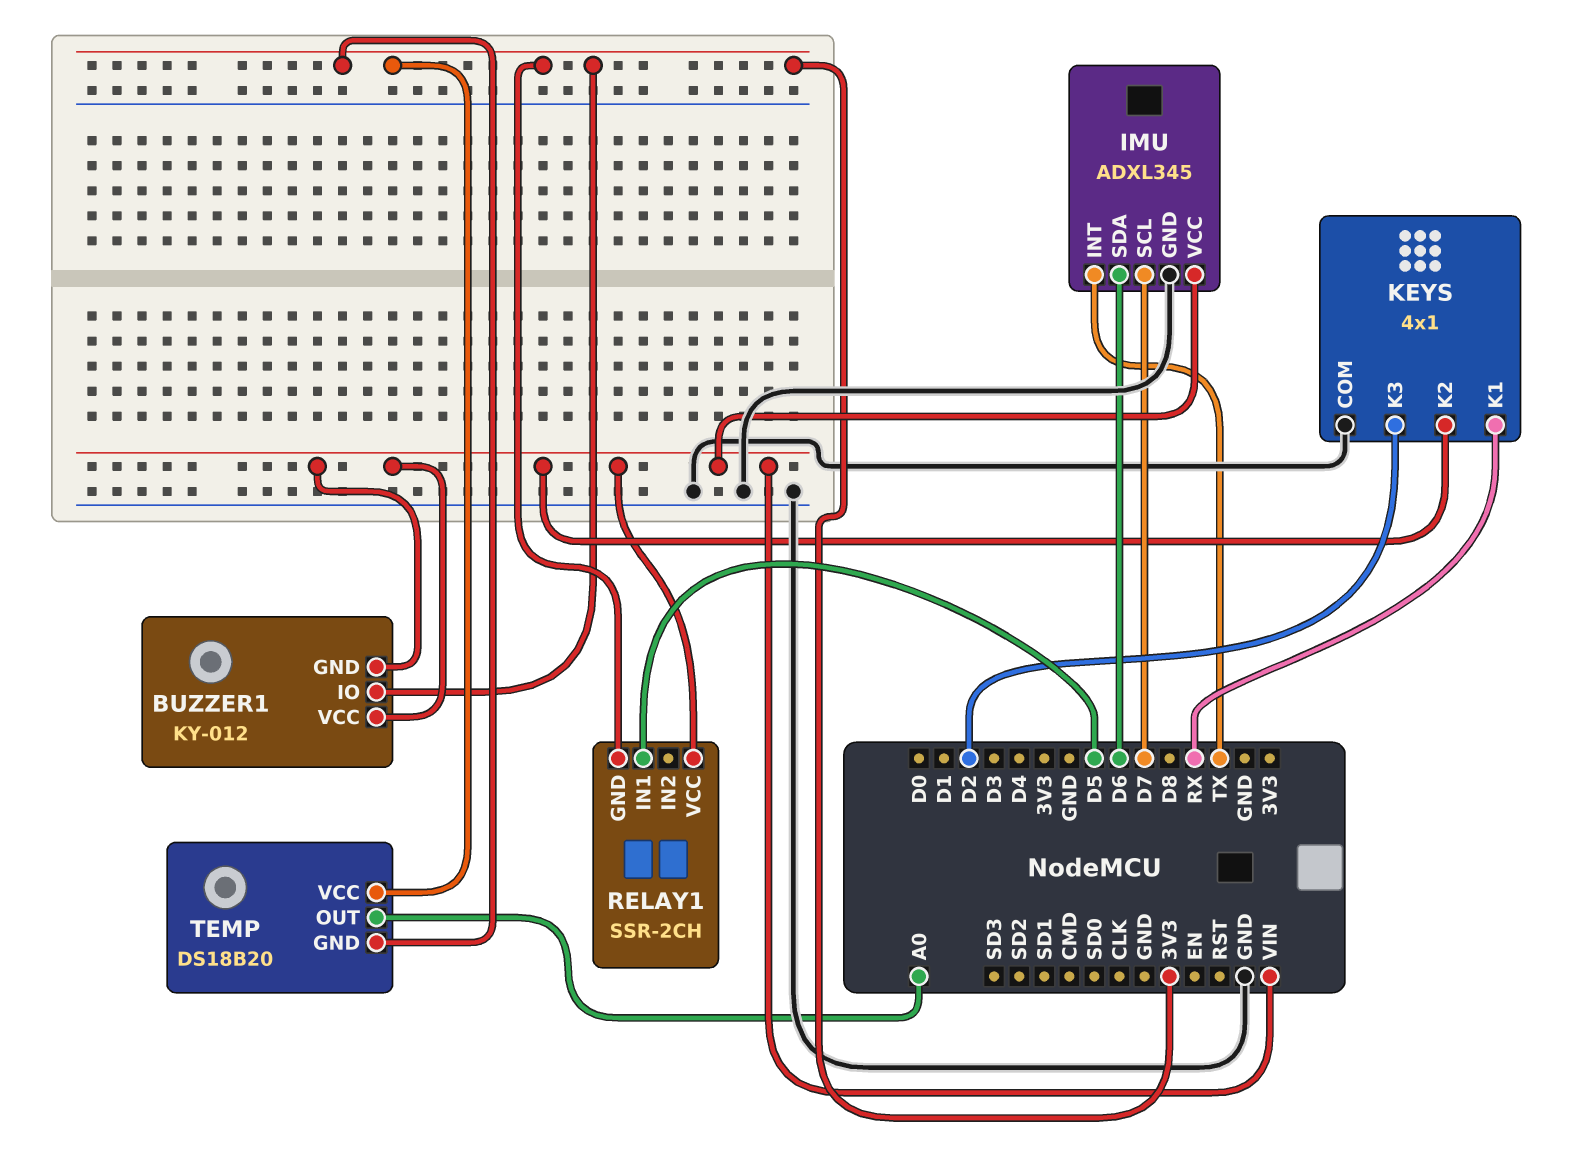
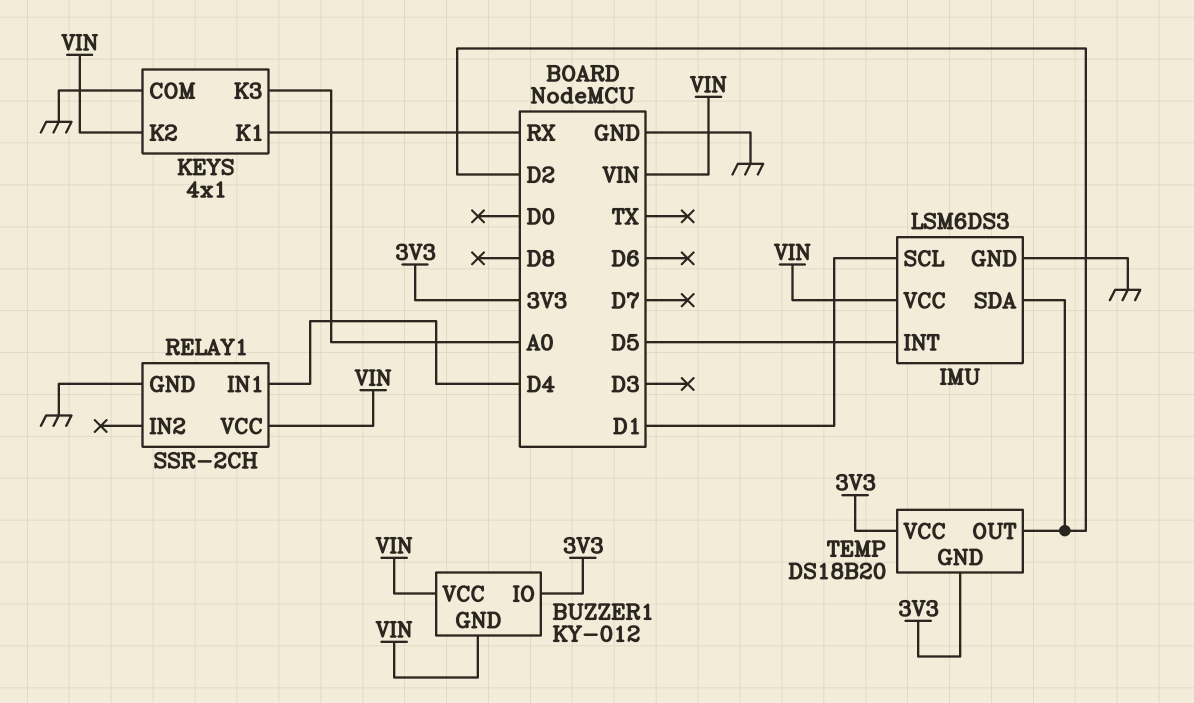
IMU: ADXL345 -> LSM6DS3
IMU pin INT: TX -> D5
IMU pin SCL: D7 -> D1
IMU pin SDA: D6 -> D2
KEYS pin K3: D2 -> A0
RELAY1 pin GND: 3V3 -> GND
RELAY1 pin IN1: D5 -> D4
TEMP pin OUT: A0 -> D2

